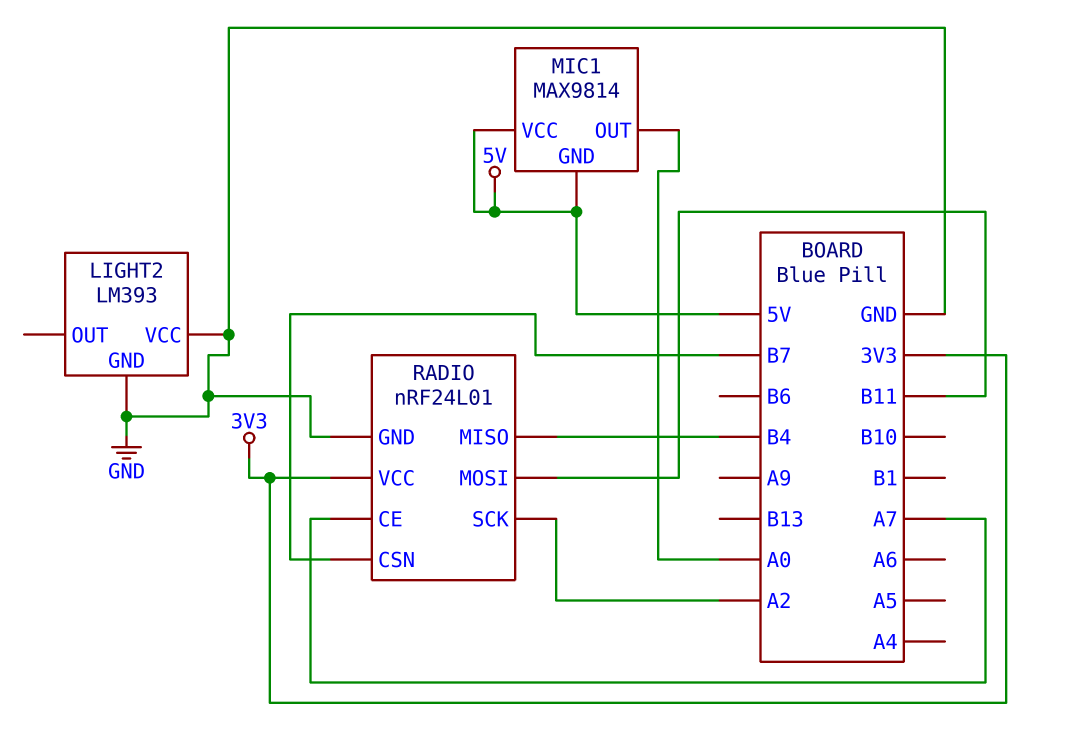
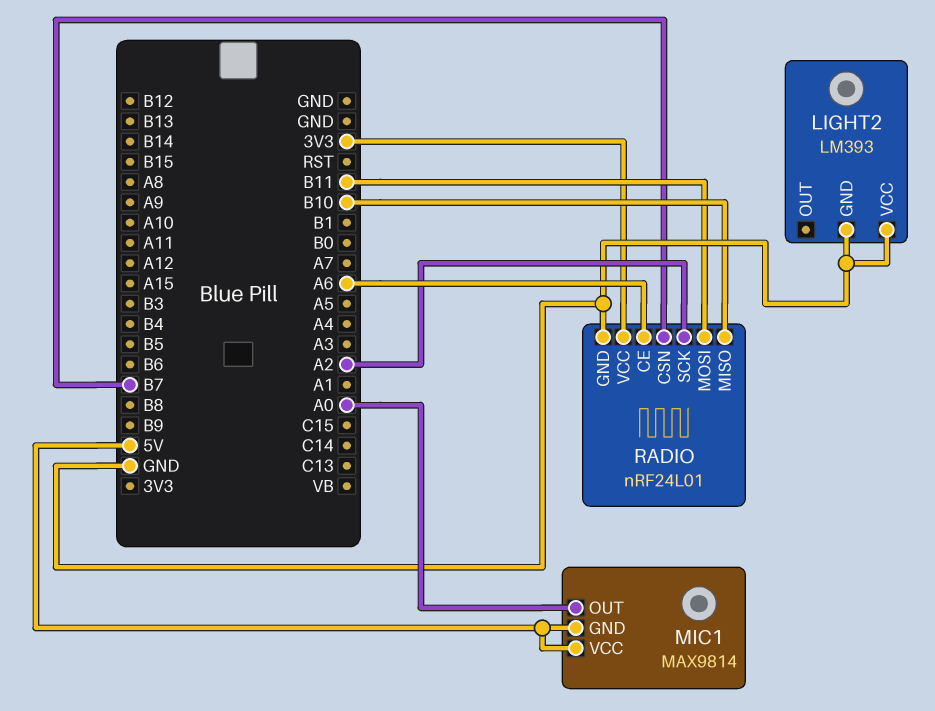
RADIO pin CE: A7 -> A6
RADIO pin MISO: B4 -> B10

